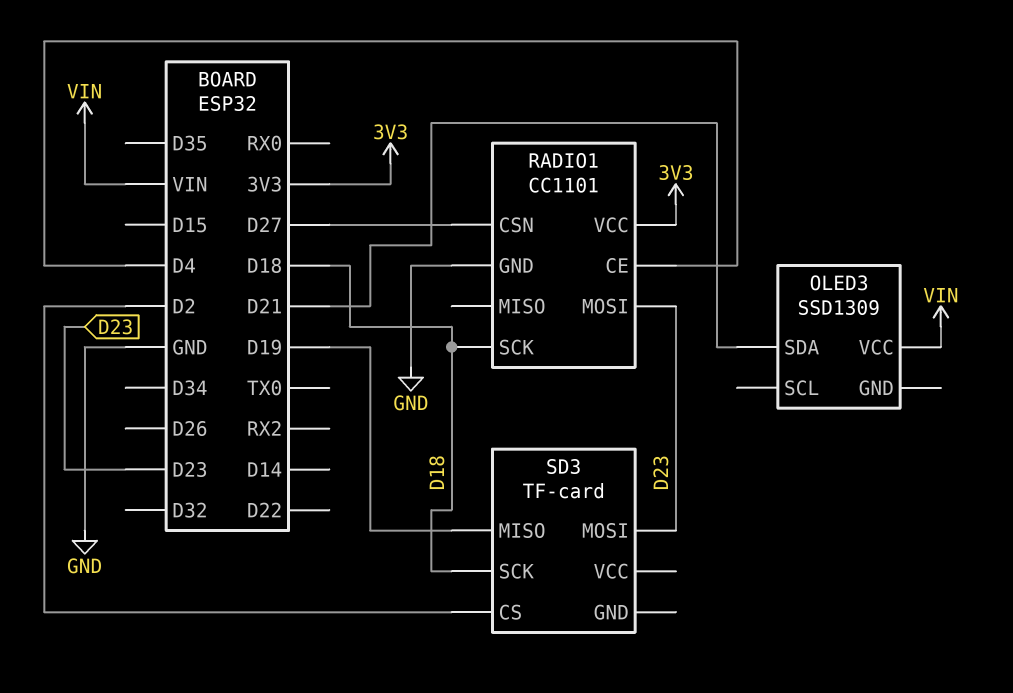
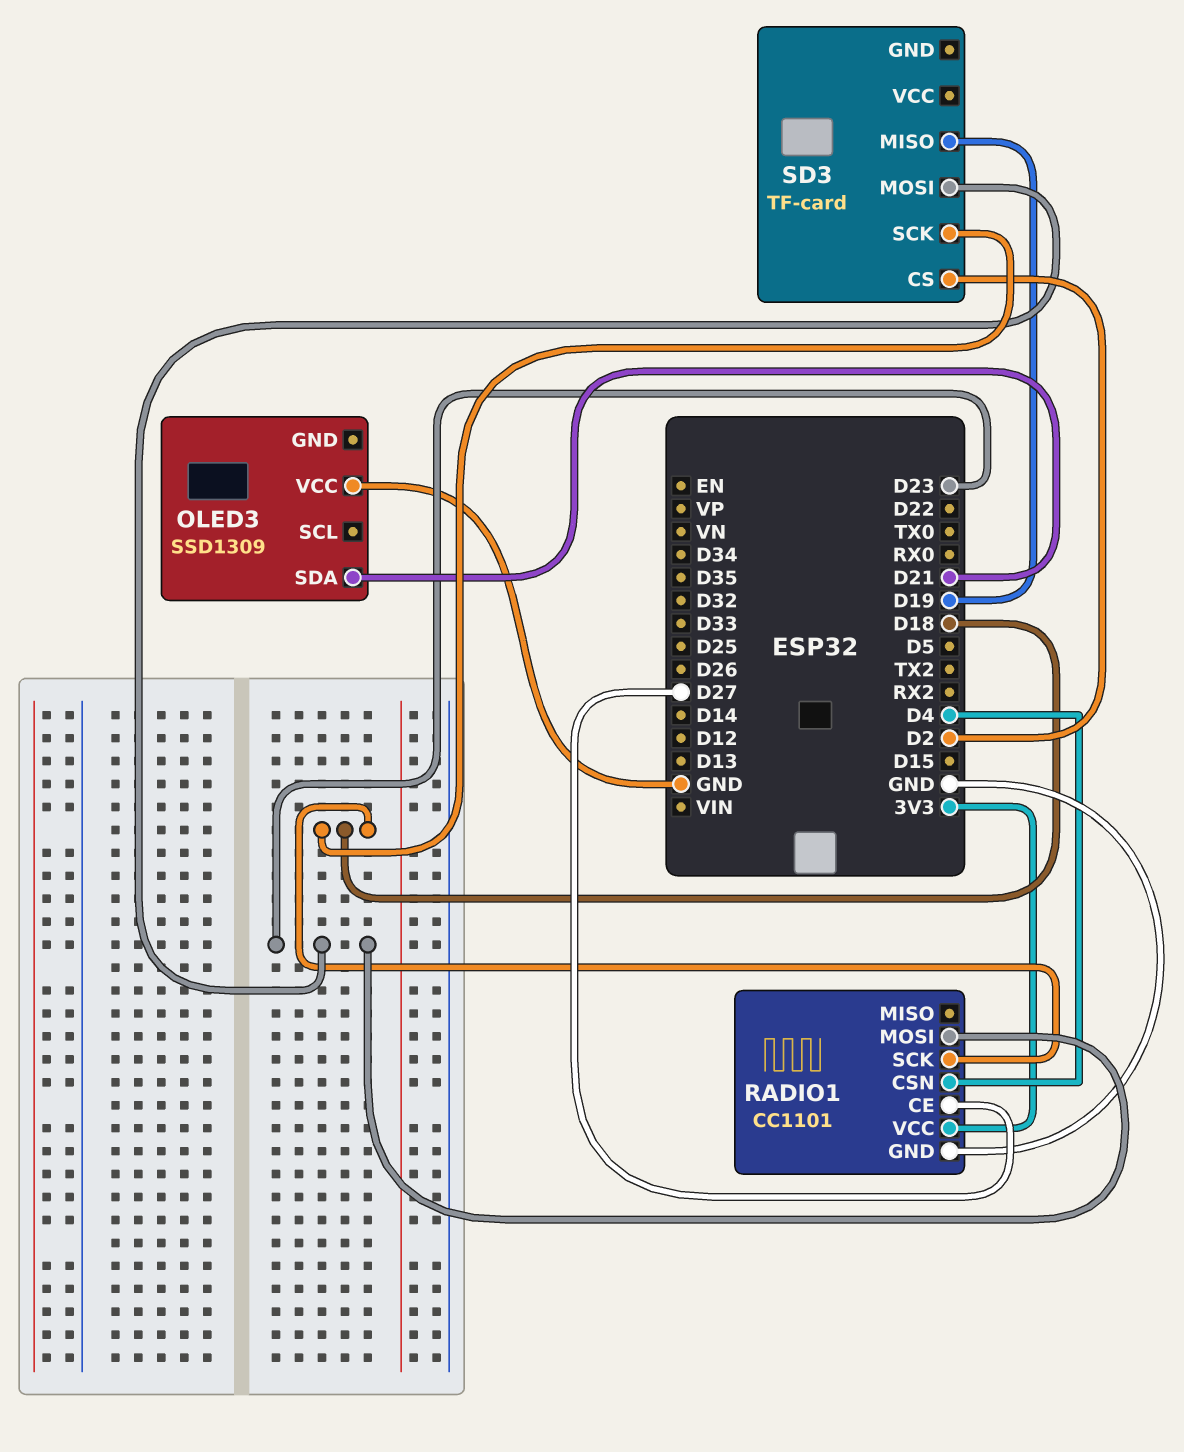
OLED3 pin VCC: VIN -> GND
RADIO1 pin CE: D4 -> D27
RADIO1 pin CSN: D27 -> D4

